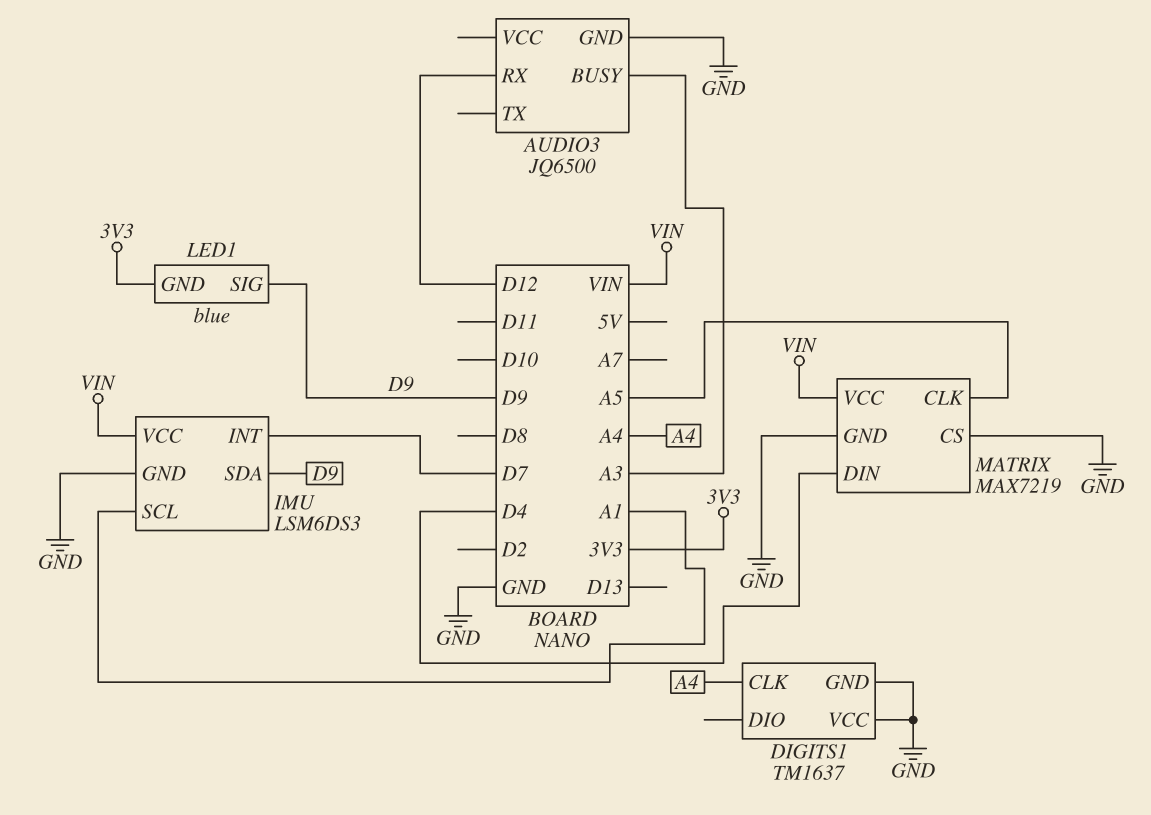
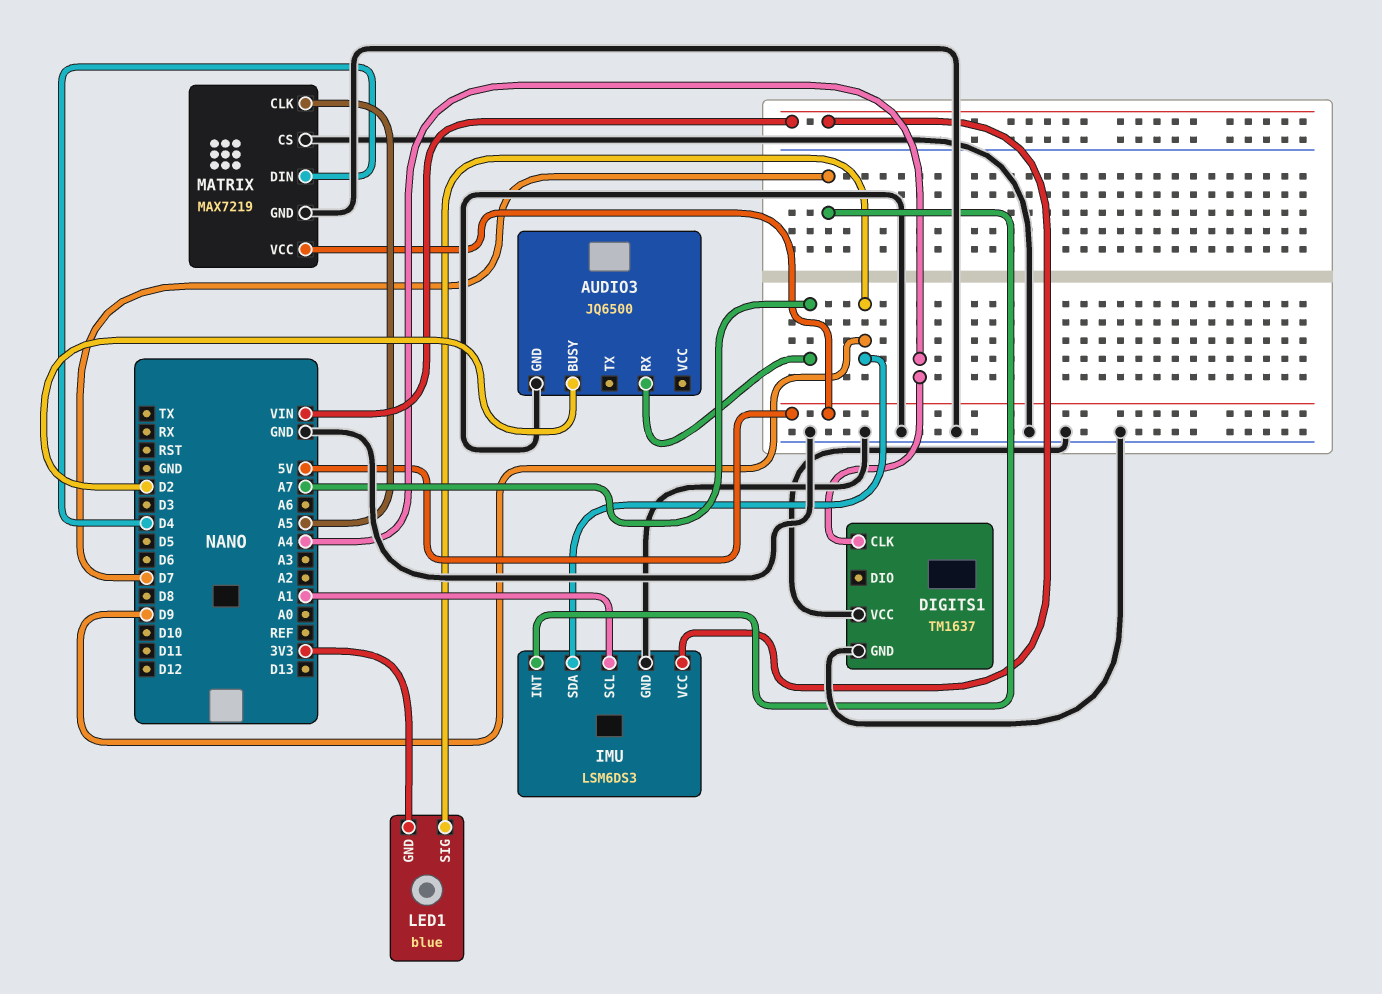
AUDIO3 pin BUSY: A3 -> D2
AUDIO3 pin RX: D12 -> A7
MATRIX pin VCC: VIN -> 5V

